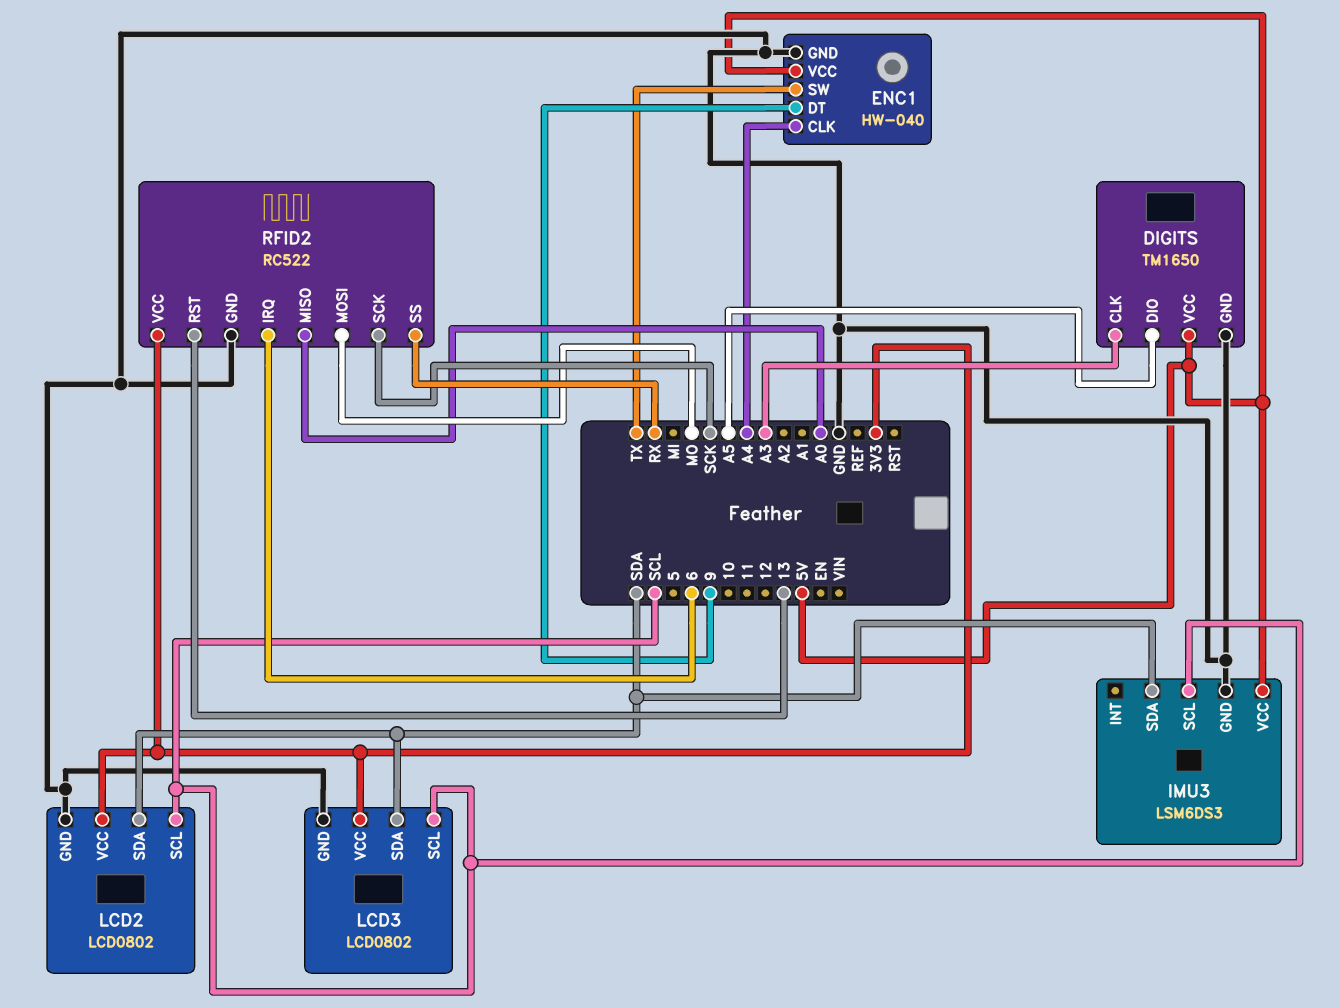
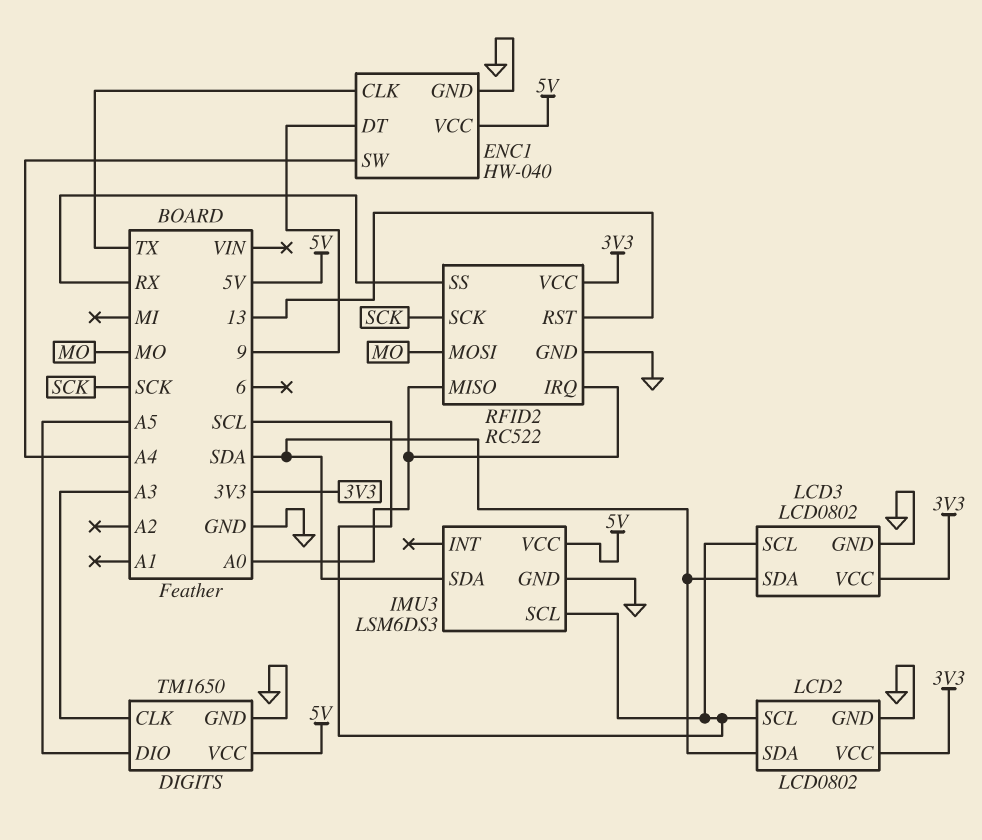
ENC1 pin CLK: A4 -> TX
ENC1 pin SW: TX -> A4
RFID2 pin IRQ: 6 -> A0

